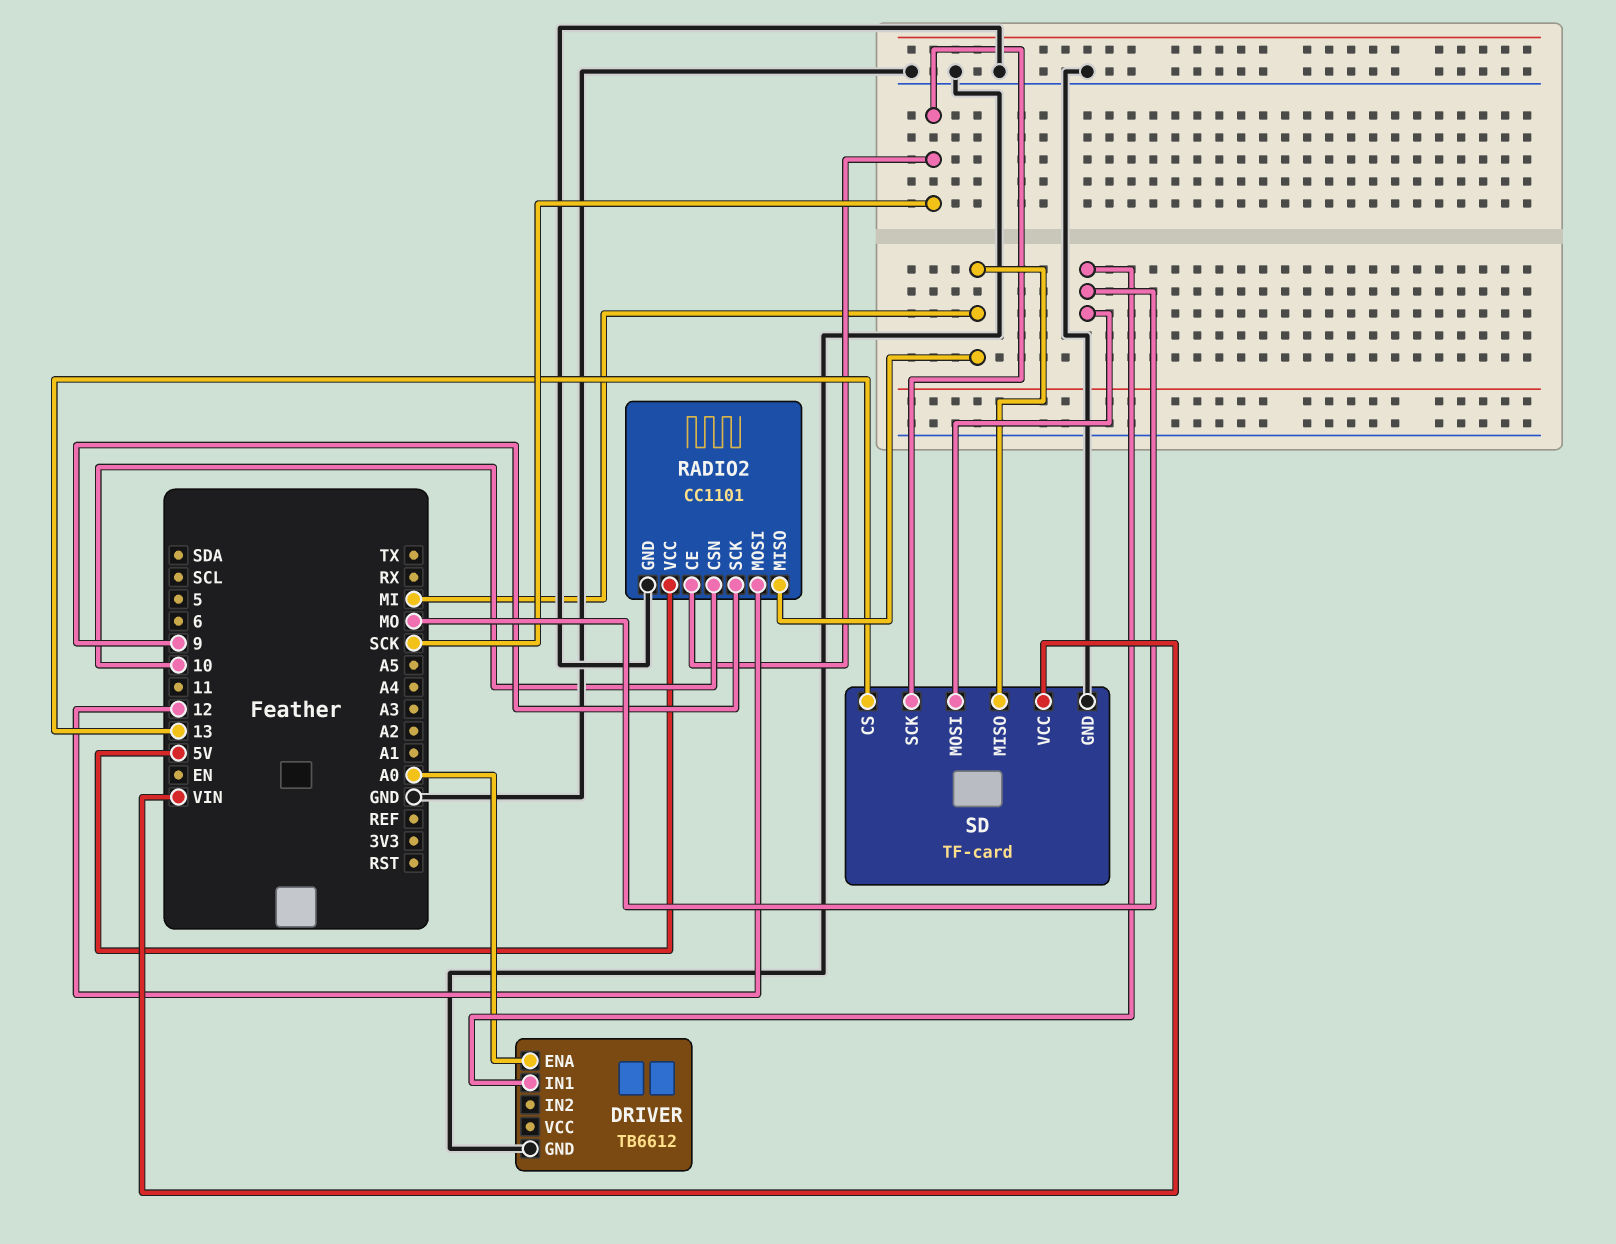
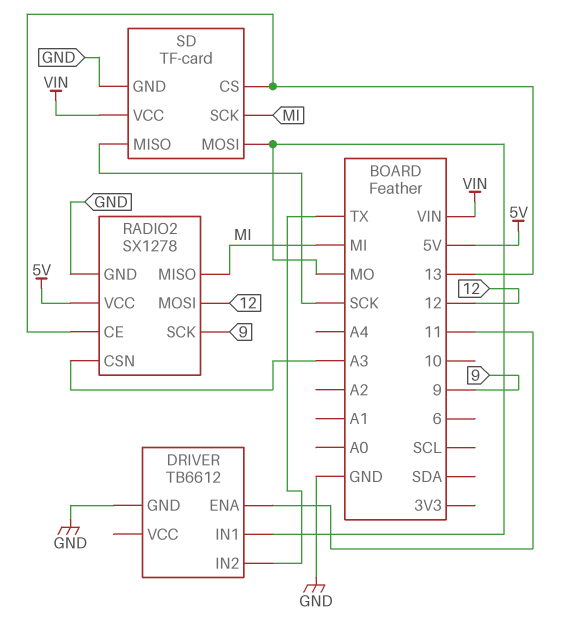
DRIVER pin ENA: A0 -> 11
DRIVER pin IN2: none -> TX
RADIO2: CC1101 -> SX1278
RADIO2 pin CE: SCK -> 13
RADIO2 pin CSN: 10 -> A3
SD pin MISO: MI -> SCK
SD pin SCK: SCK -> MI

